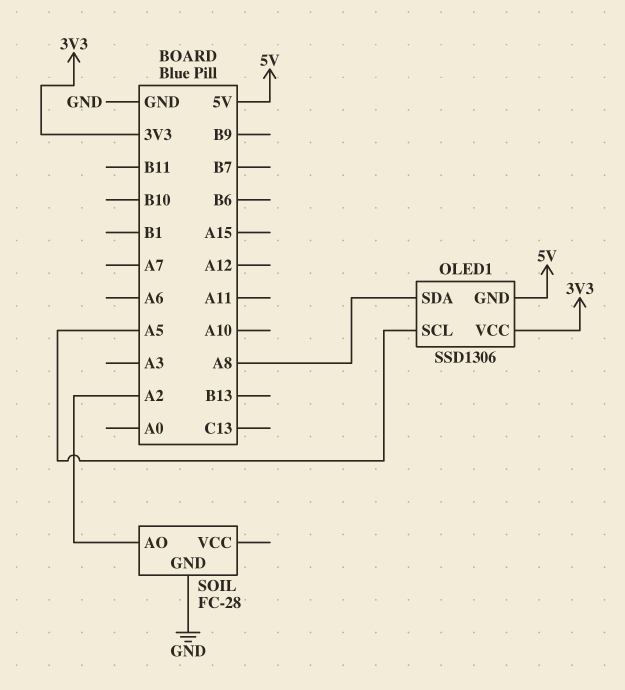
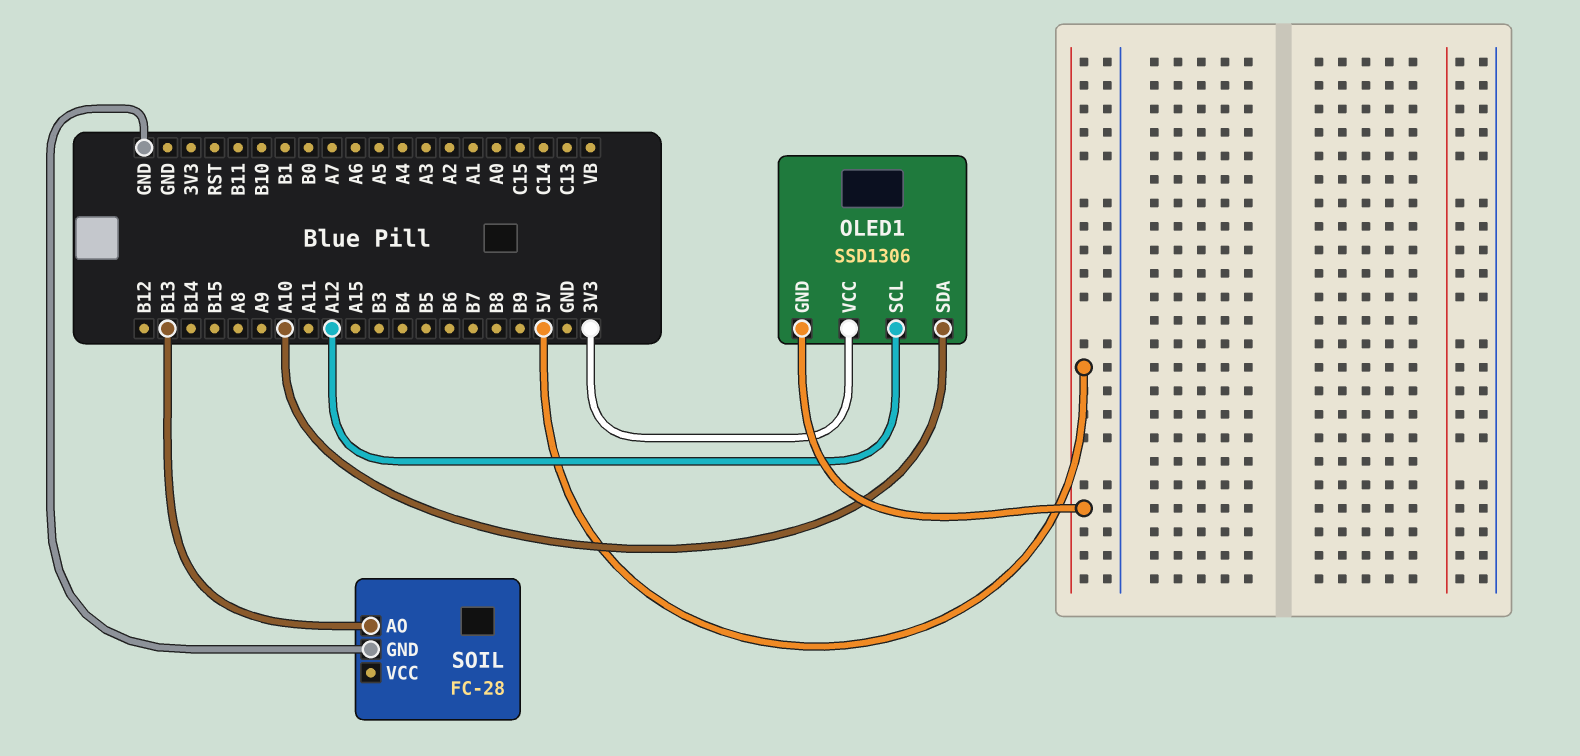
OLED1 pin SCL: A5 -> A12
OLED1 pin SDA: A8 -> A10
SOIL pin AO: A2 -> B13

